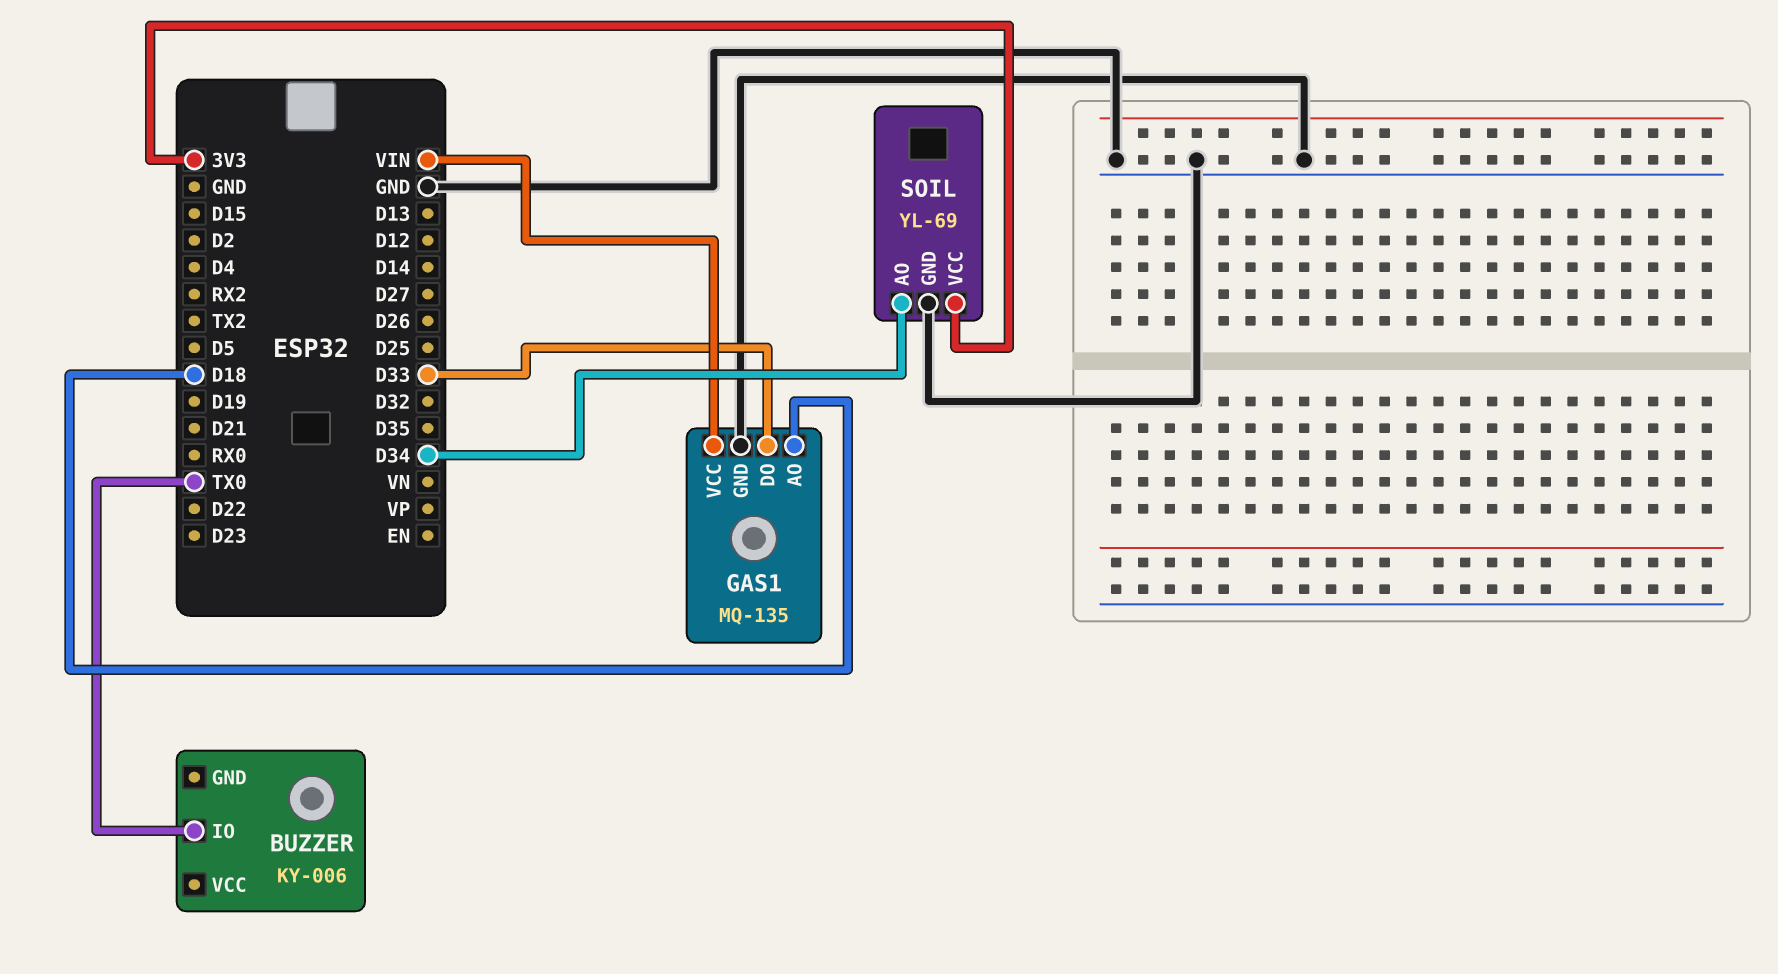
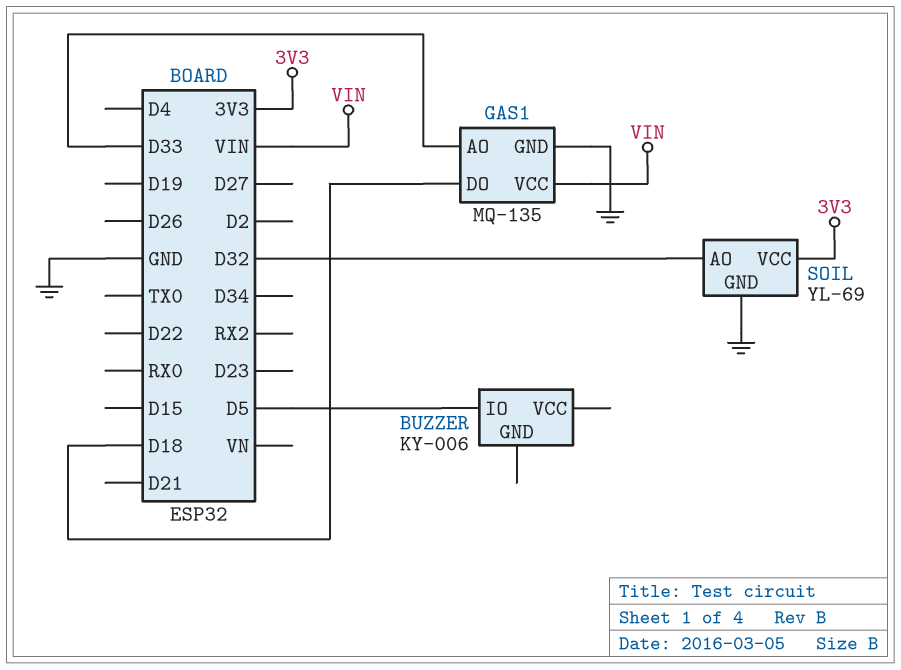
BUZZER pin IO: TX0 -> D5
GAS1 pin AO: D18 -> D33
GAS1 pin DO: D33 -> D18
SOIL pin AO: D34 -> D32

